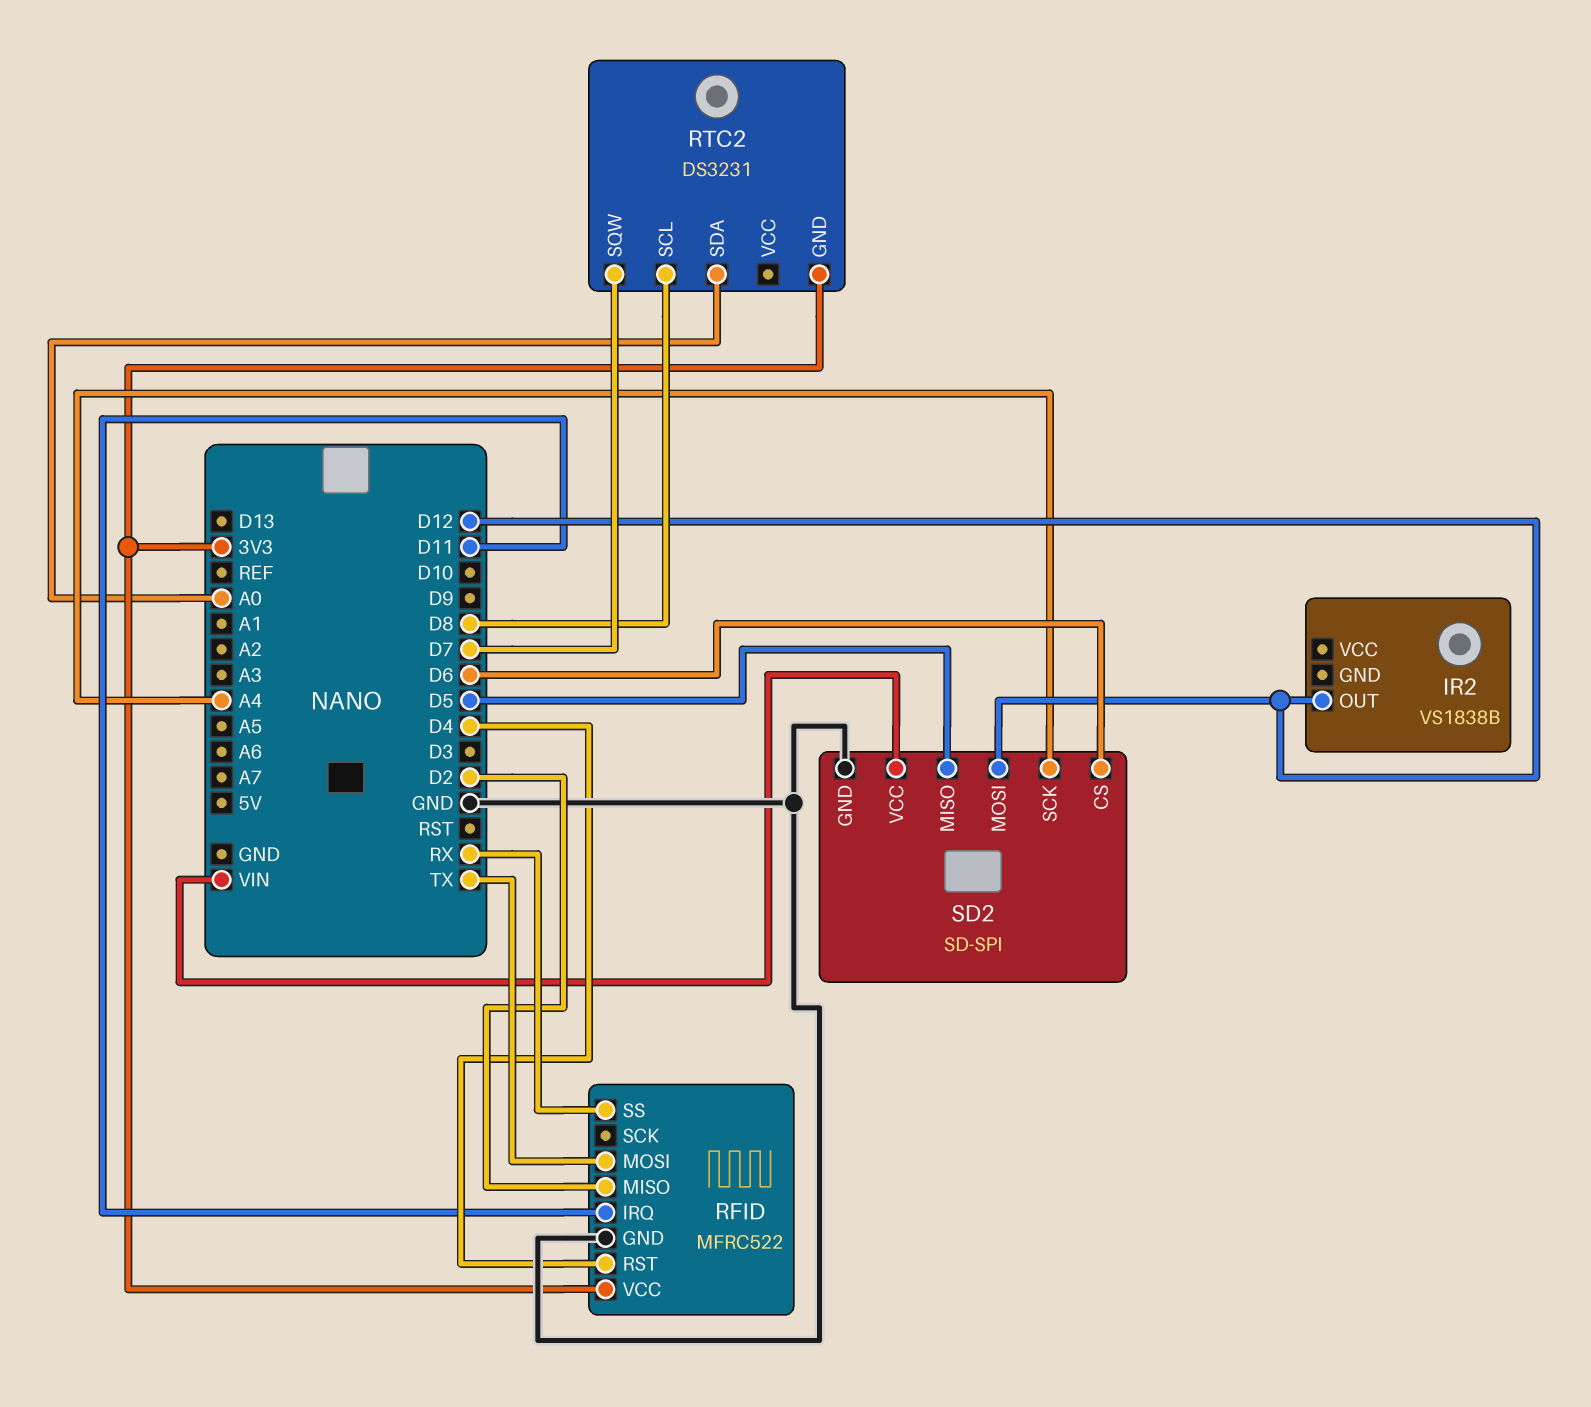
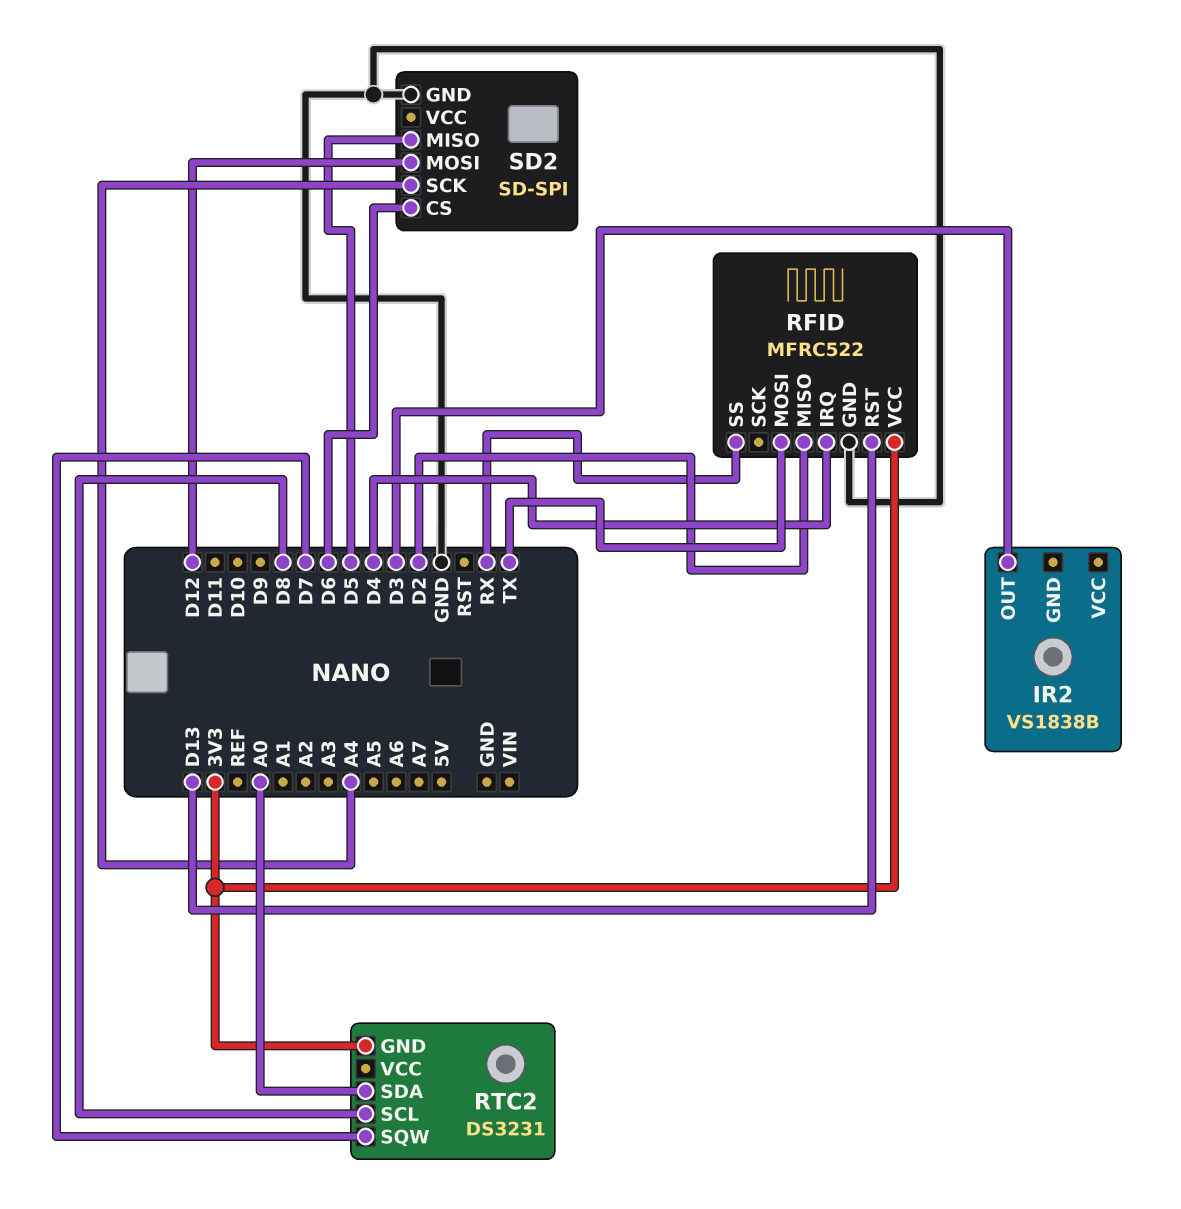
IR2 pin OUT: D12 -> D3
RFID pin IRQ: D11 -> D4
RFID pin RST: D4 -> D13
SD2 pin VCC: VIN -> none

